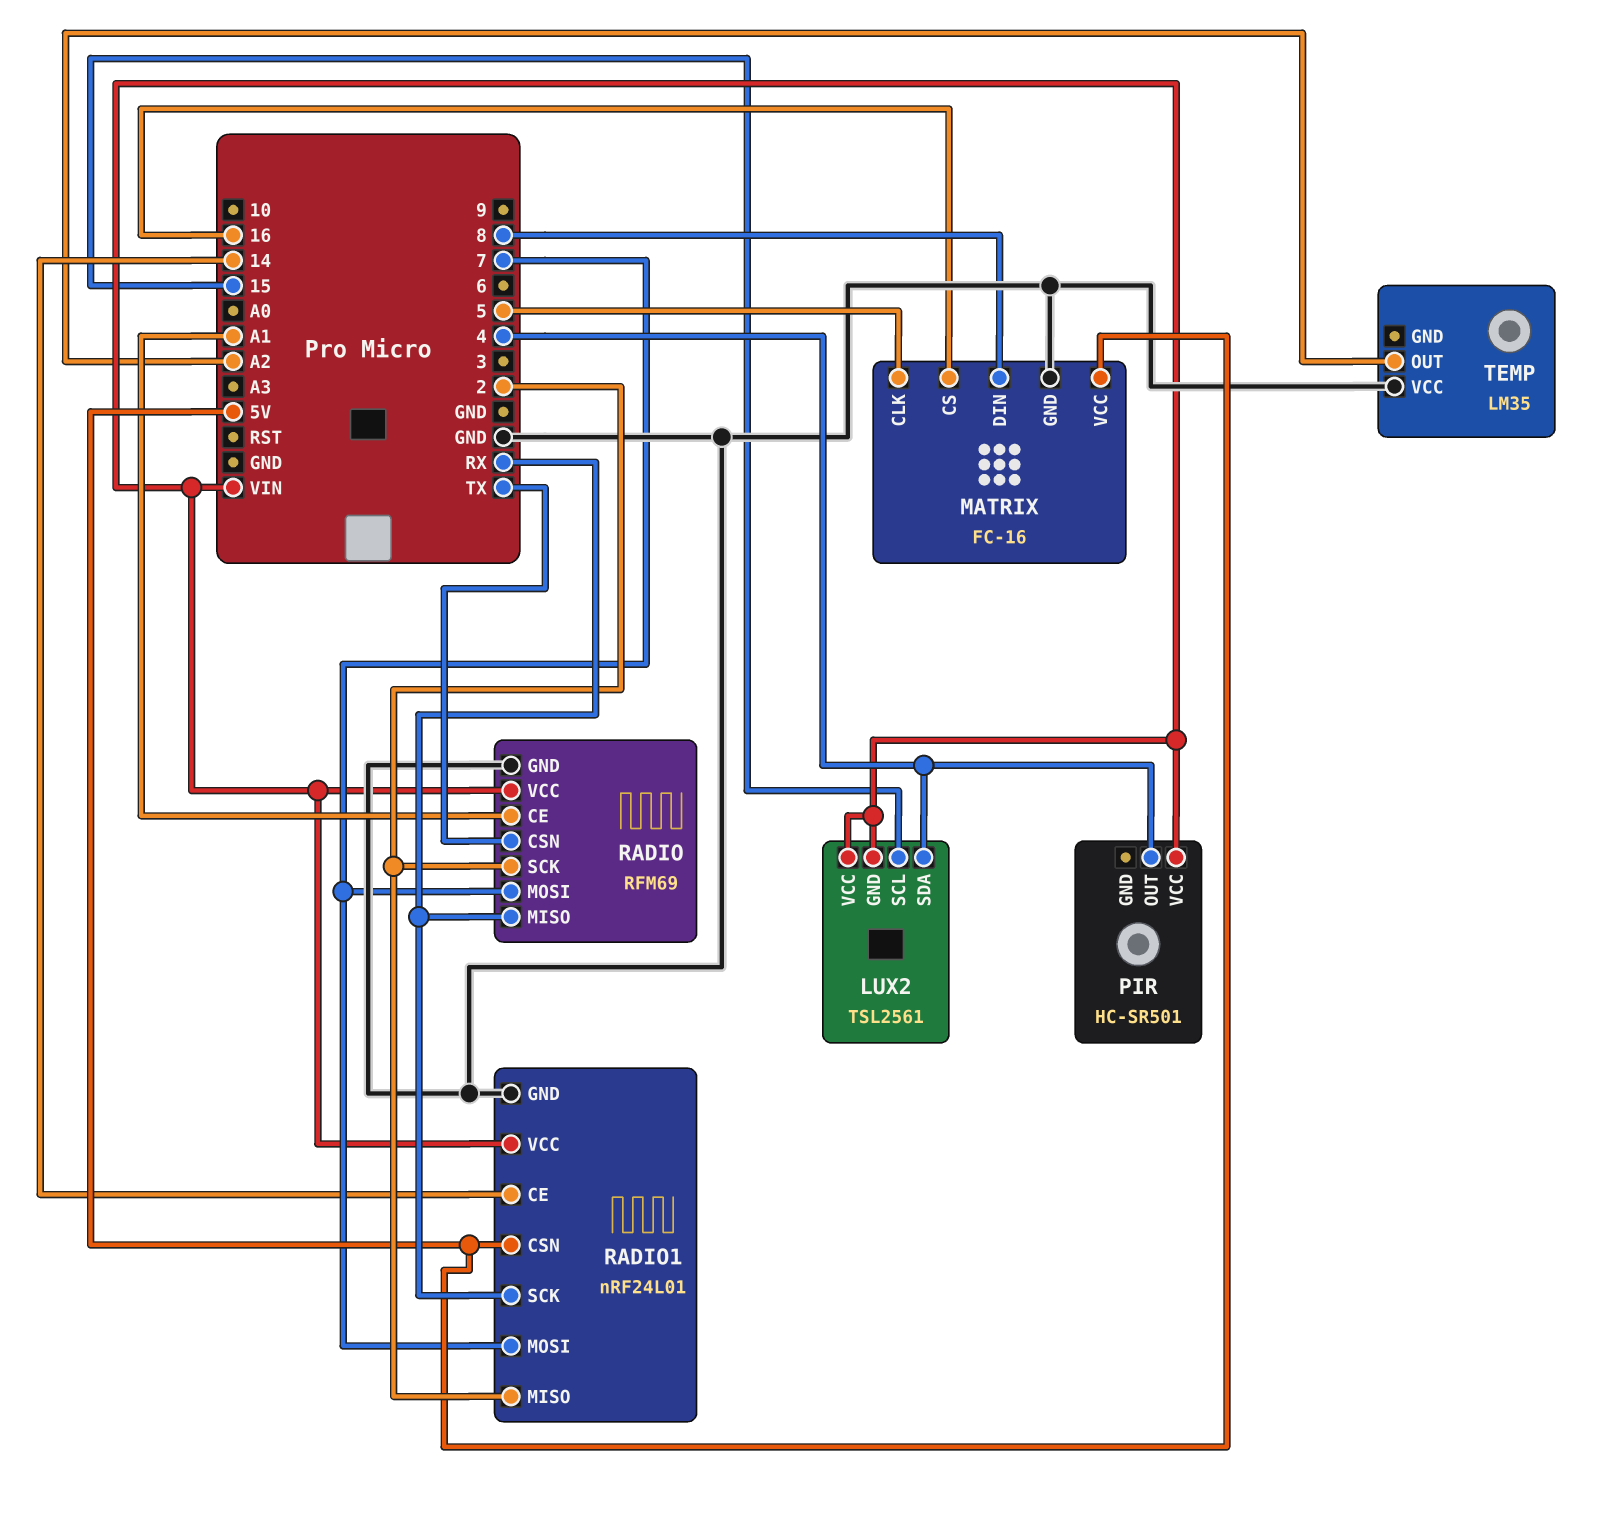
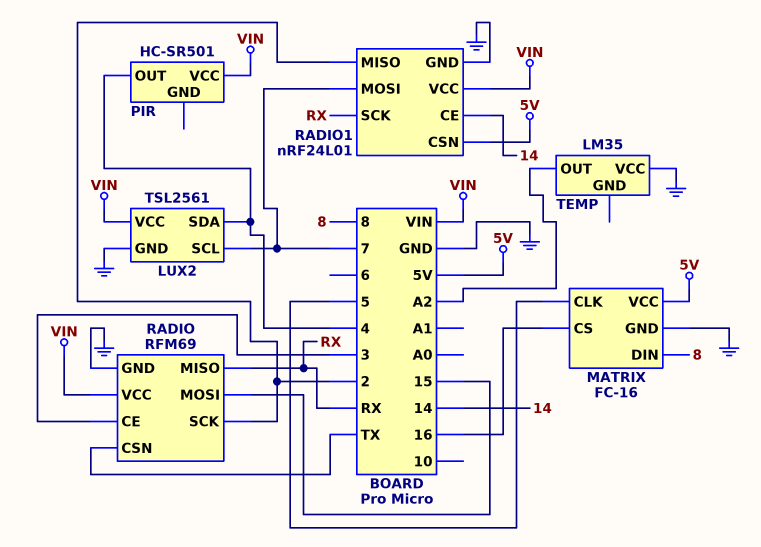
LUX2 pin GND: VIN -> GND
LUX2 pin SCL: 15 -> 7
RADIO pin CE: A1 -> 3
RADIO pin MOSI: 7 -> 15

